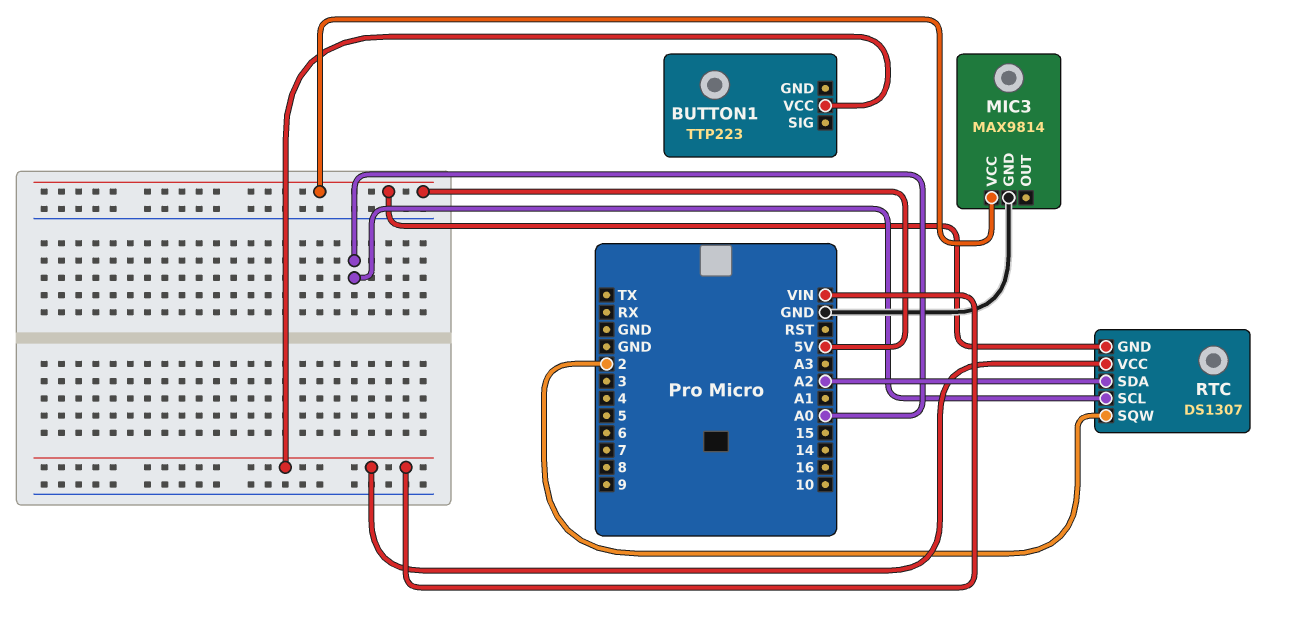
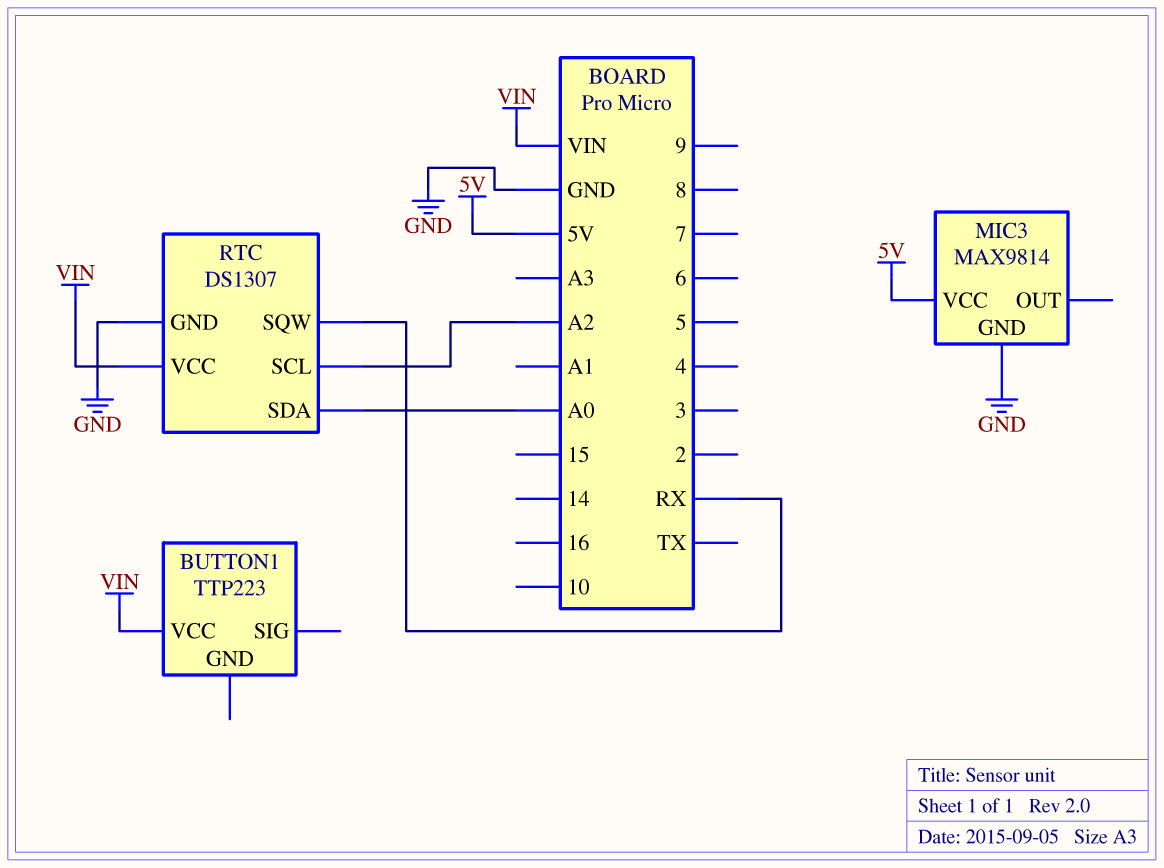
RTC pin GND: 5V -> GND
RTC pin SCL: A0 -> A2
RTC pin SDA: A2 -> A0
RTC pin SQW: 2 -> RX

